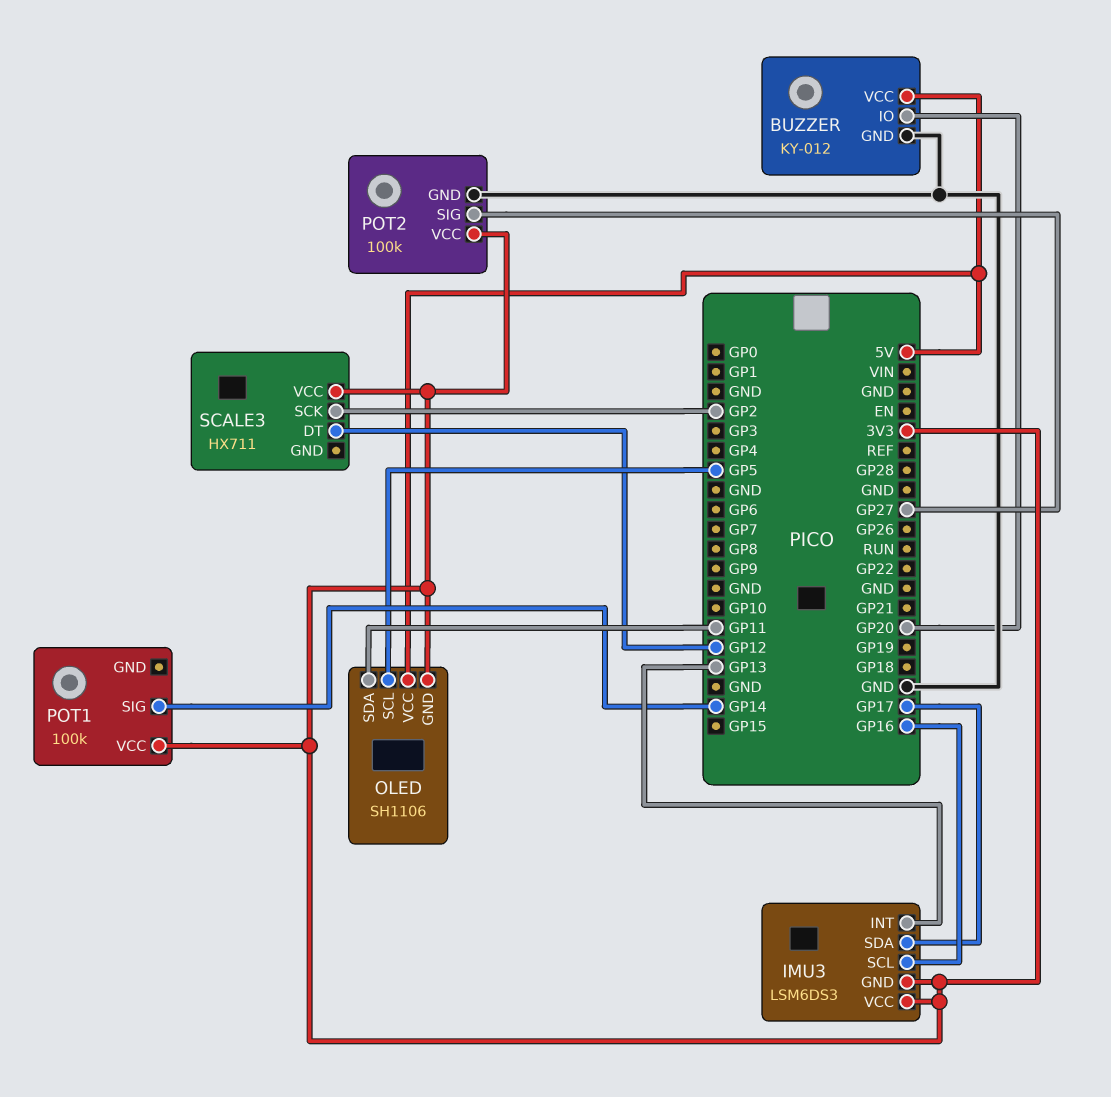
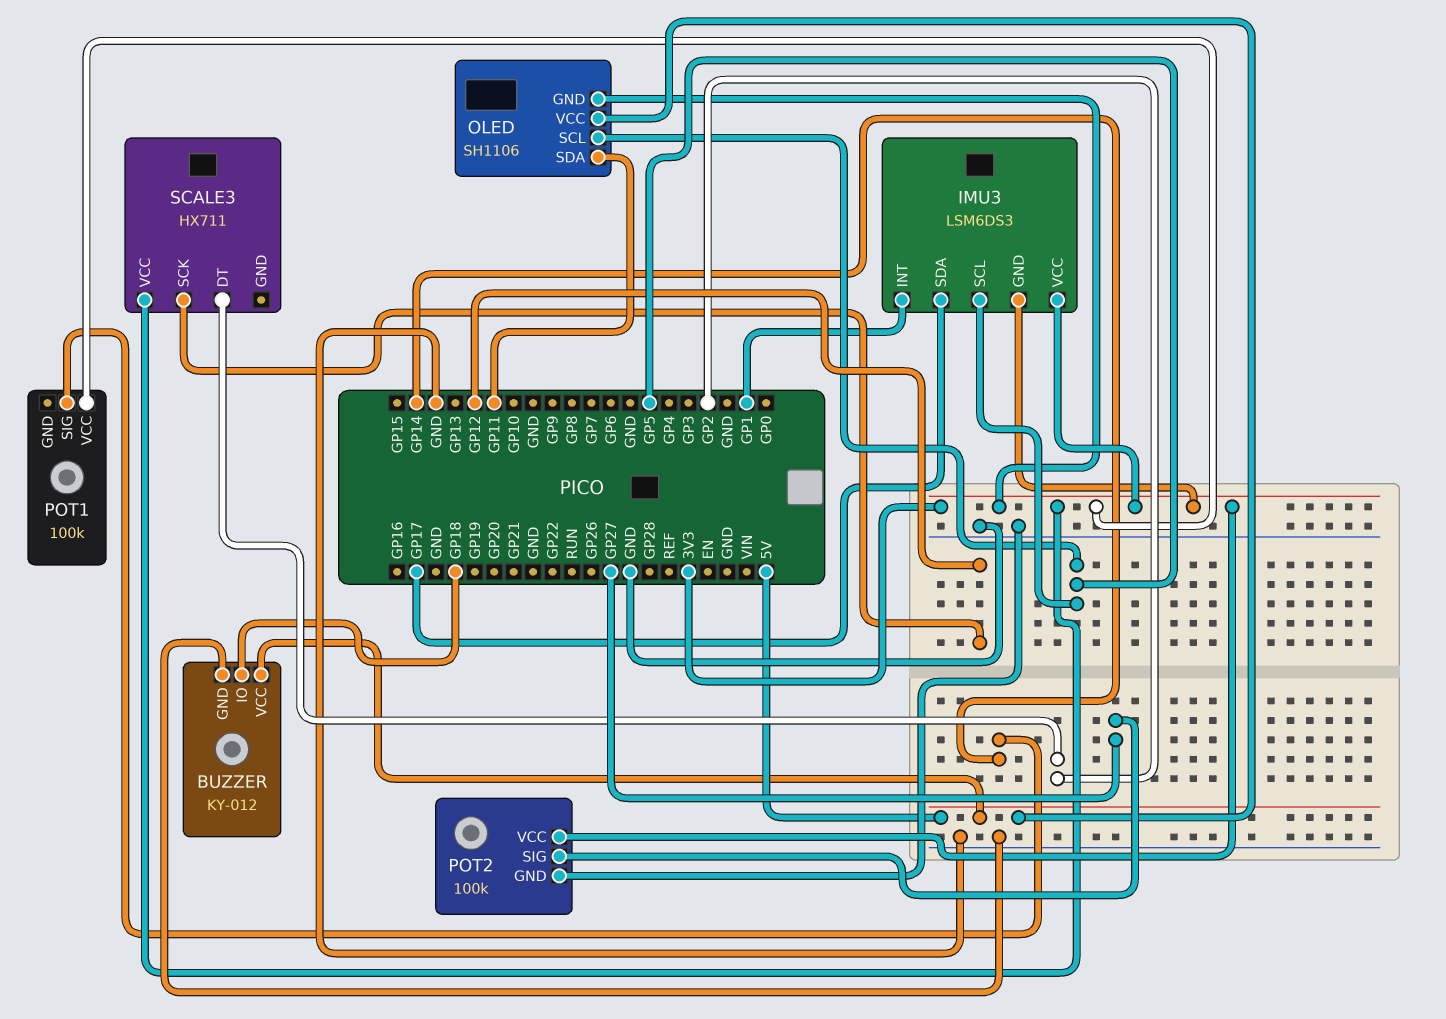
BUZZER pin IO: GP20 -> GP18
IMU3 pin INT: GP13 -> GP1
IMU3 pin SCL: GP16 -> GP5
SCALE3 pin DT: GP12 -> GP2
SCALE3 pin SCK: GP2 -> GP12

